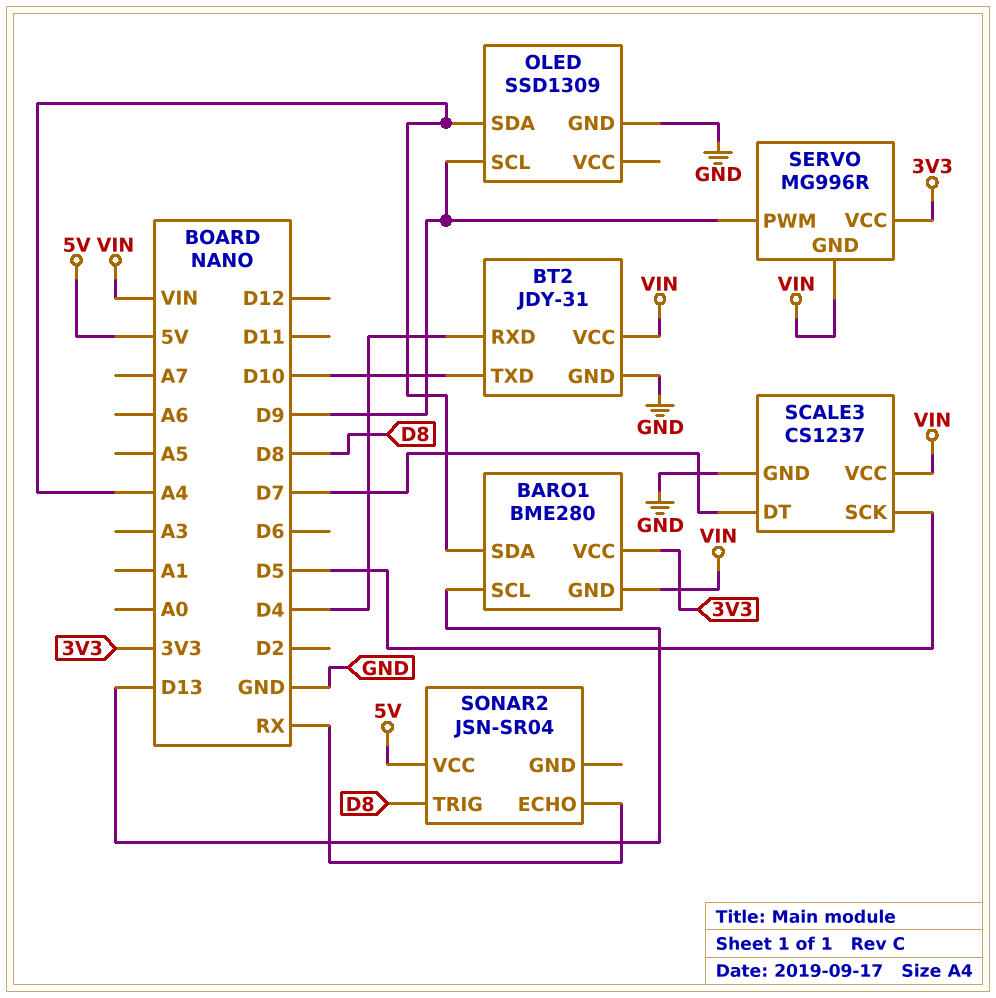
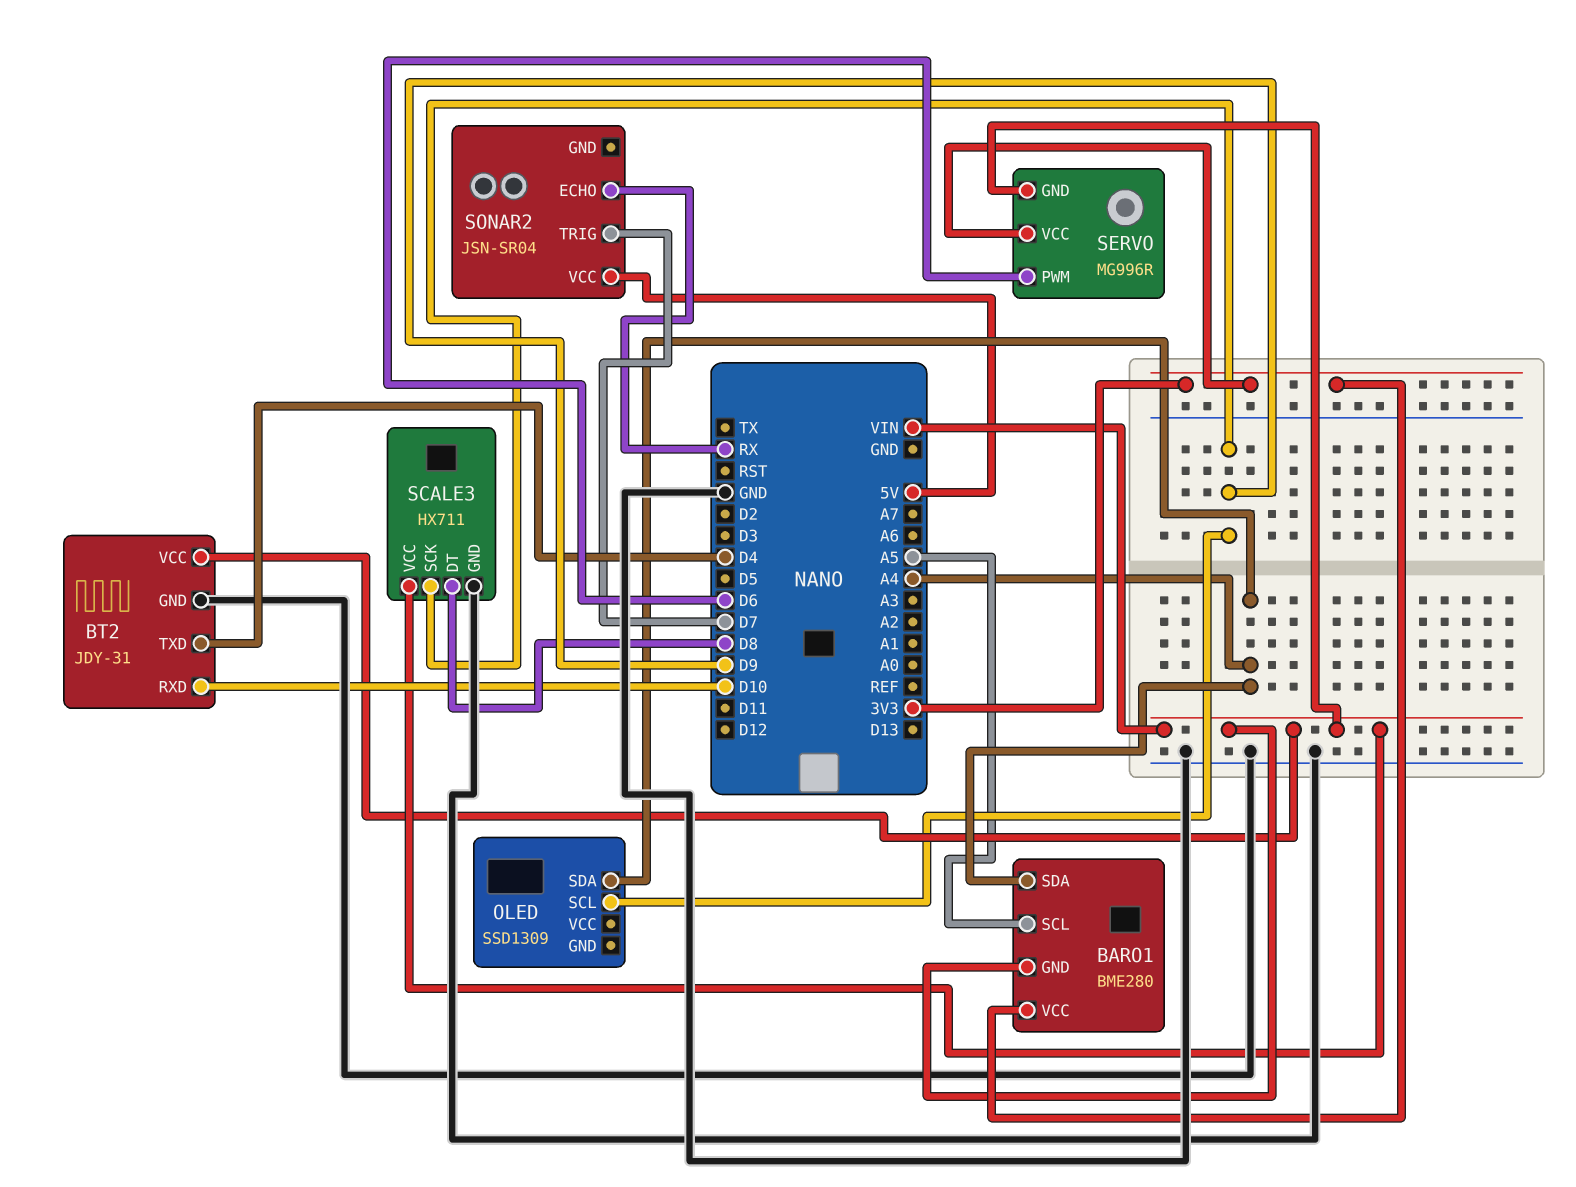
BARO1 pin SCL: D13 -> A5
BT2 pin RXD: D4 -> D10
BT2 pin TXD: D10 -> D4
OLED pin GND: GND -> none
SCALE3: CS1237 -> HX711
SCALE3 pin DT: D7 -> D8
SCALE3 pin SCK: D5 -> D9
SERVO pin PWM: D9 -> D6
SONAR2 pin TRIG: D8 -> D7

